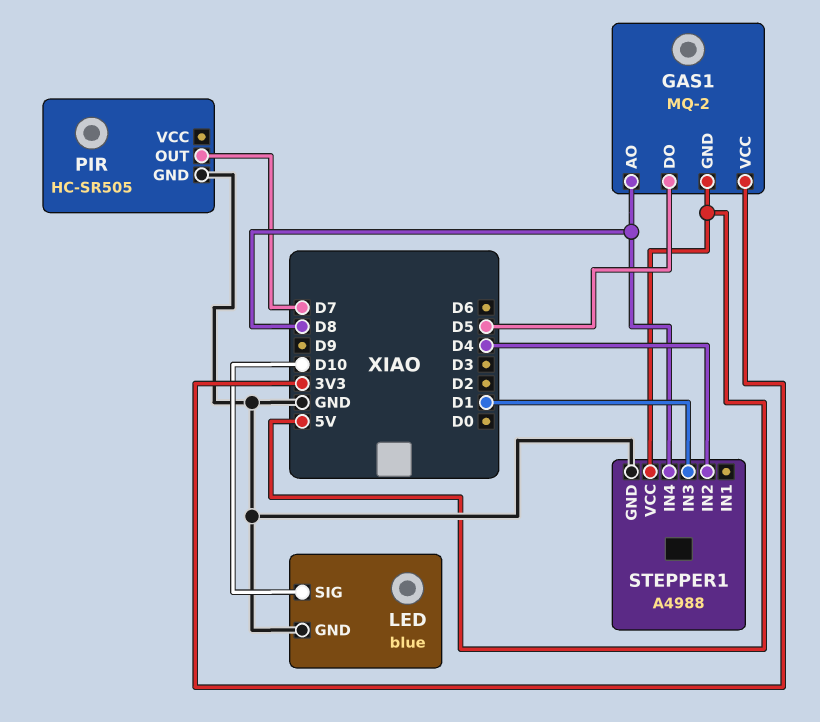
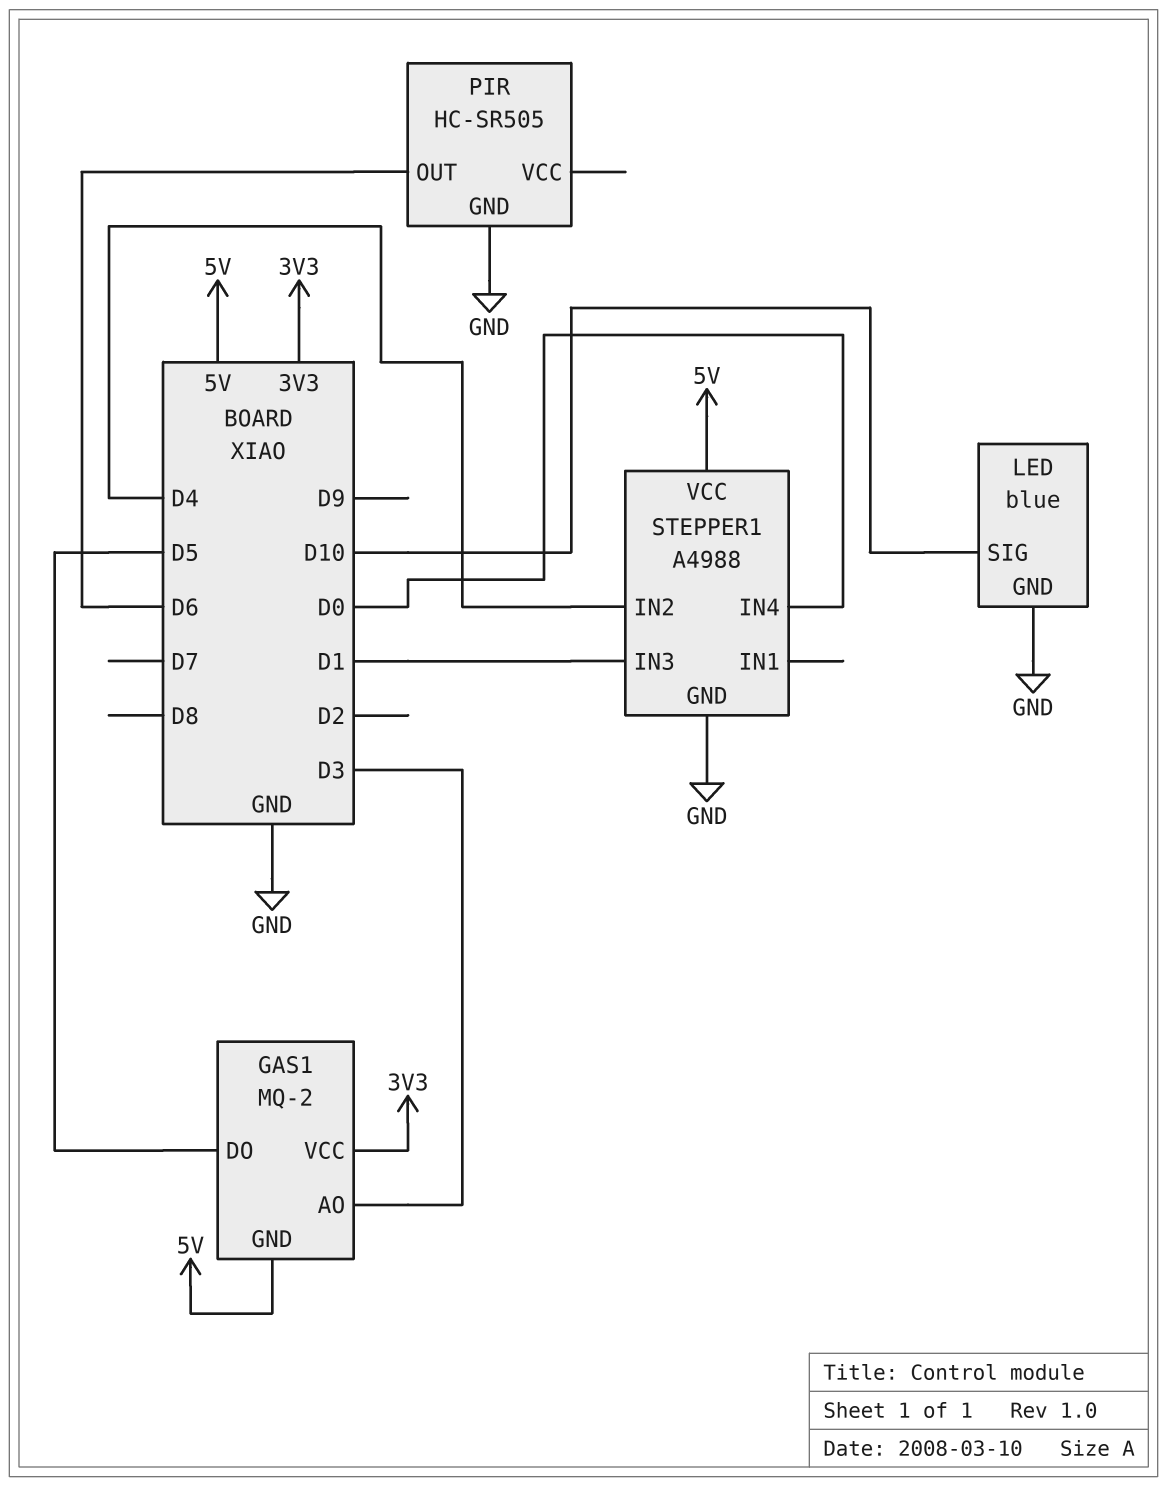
GAS1 pin AO: D8 -> D3
PIR pin OUT: D7 -> D6
STEPPER1 pin IN4: D8 -> D0

